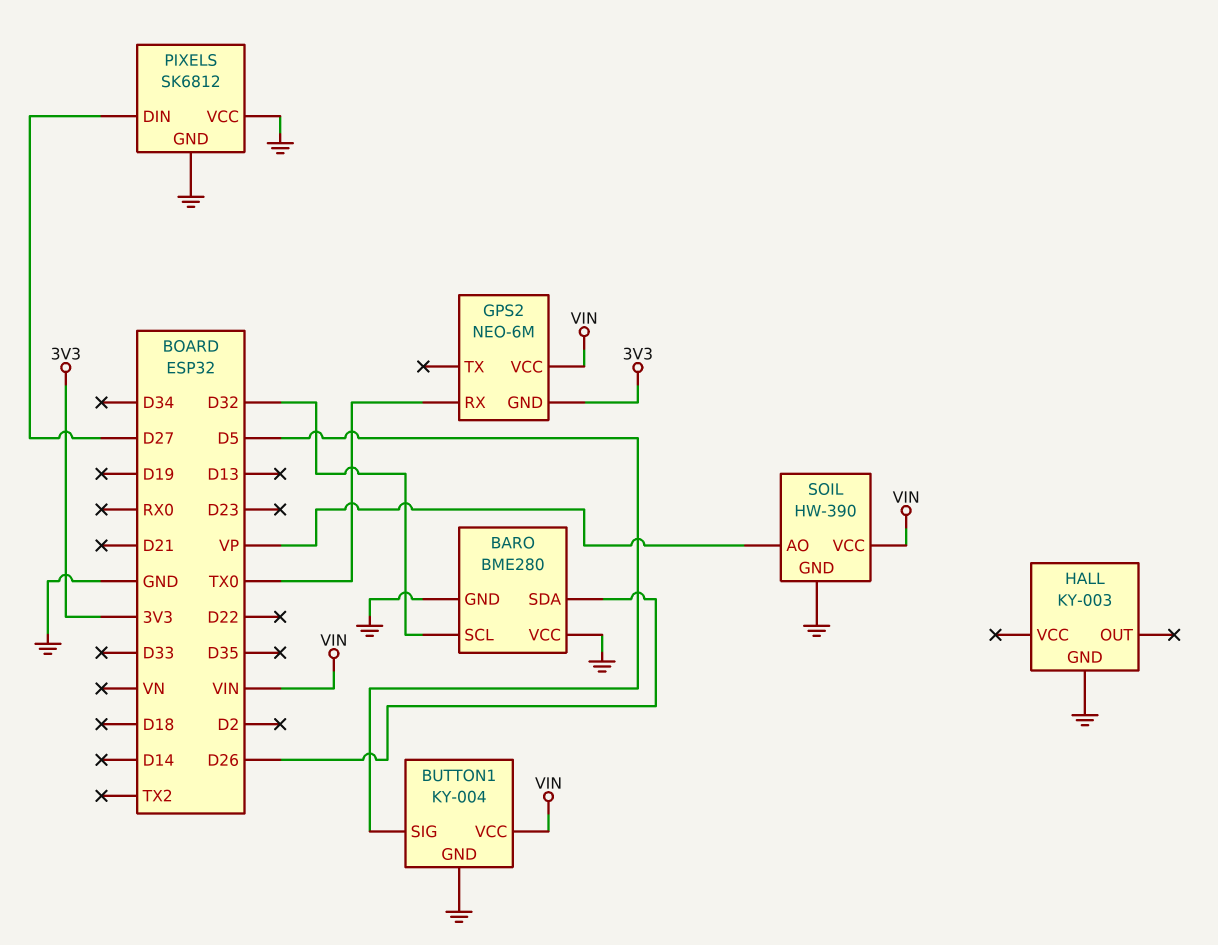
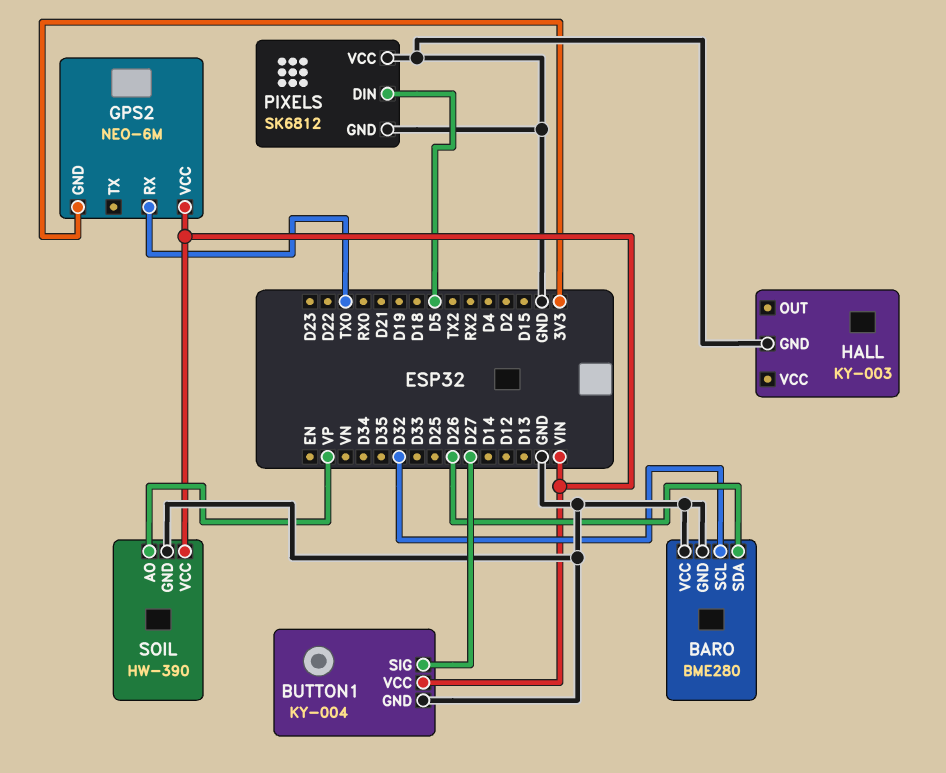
BUTTON1 pin SIG: D5 -> D27
PIXELS pin DIN: D27 -> D5

